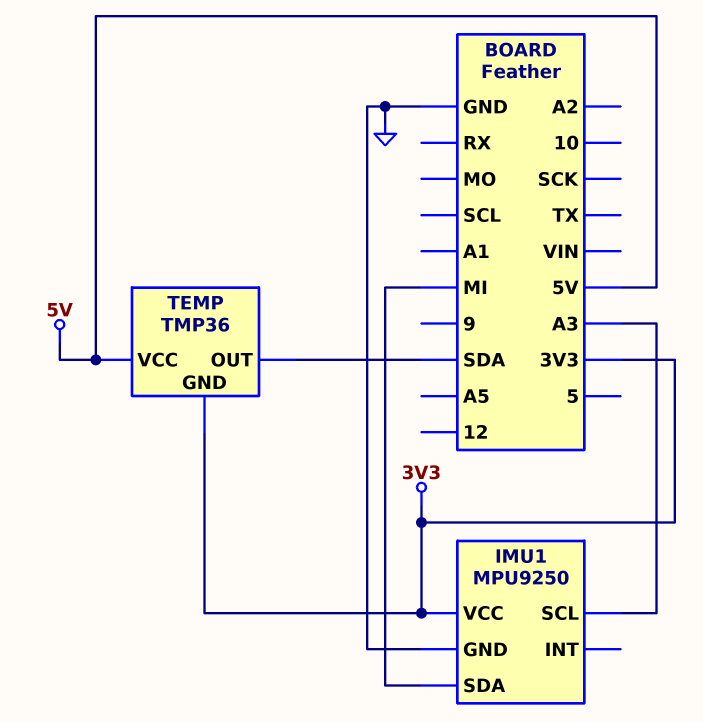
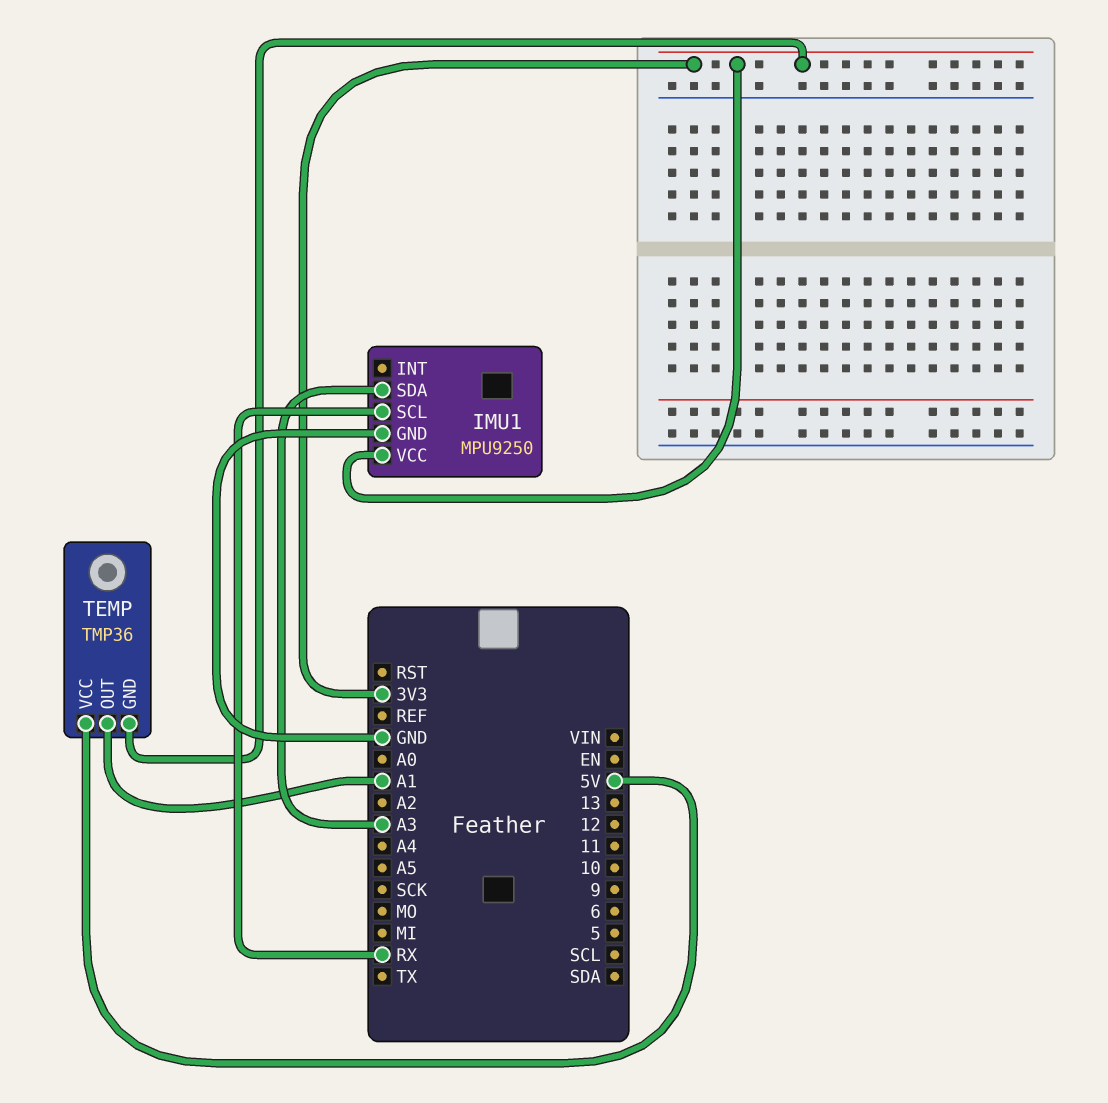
IMU1 pin SCL: A3 -> RX
IMU1 pin SDA: MI -> A3
TEMP pin OUT: SDA -> A1

